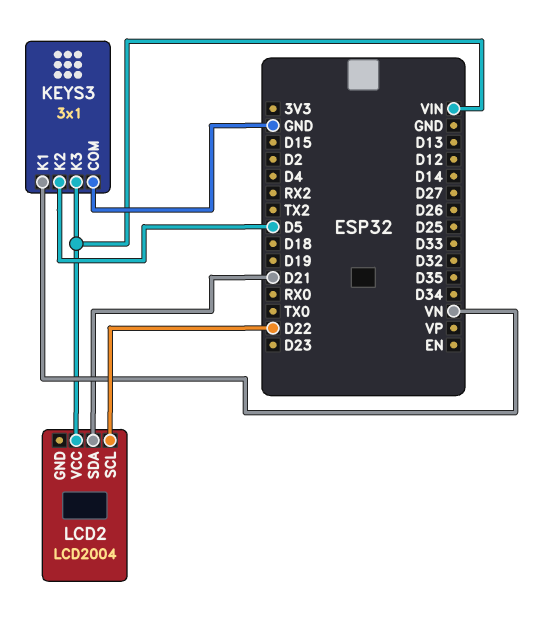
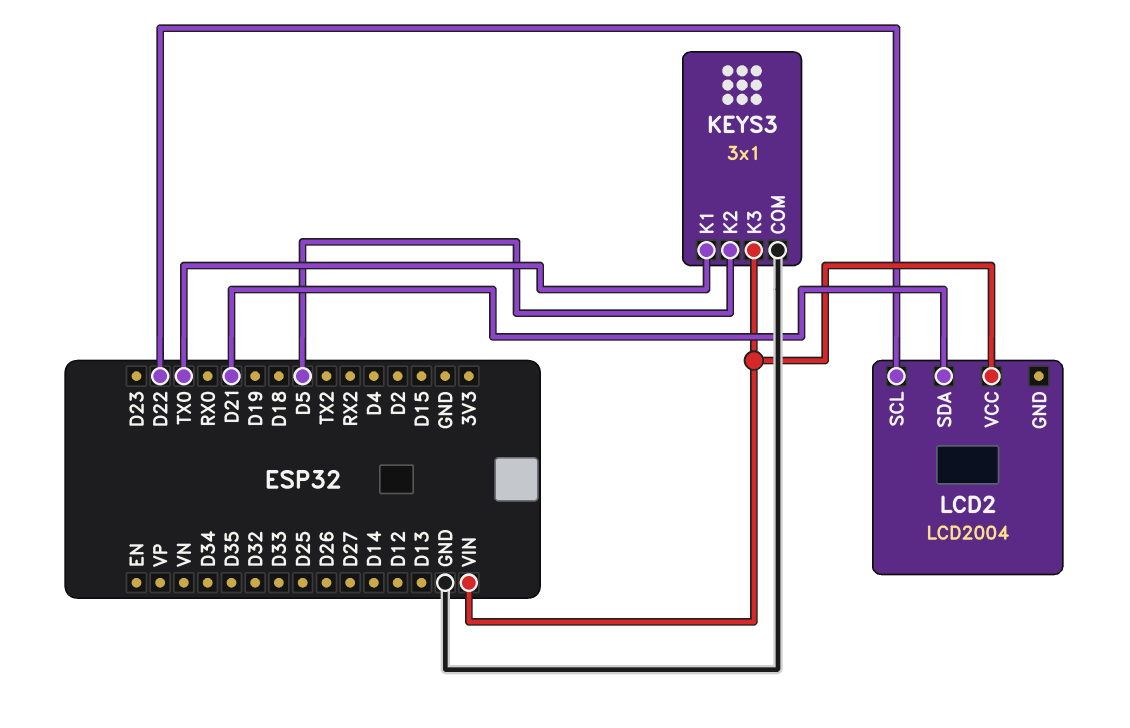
KEYS3 pin K1: VN -> TX0

